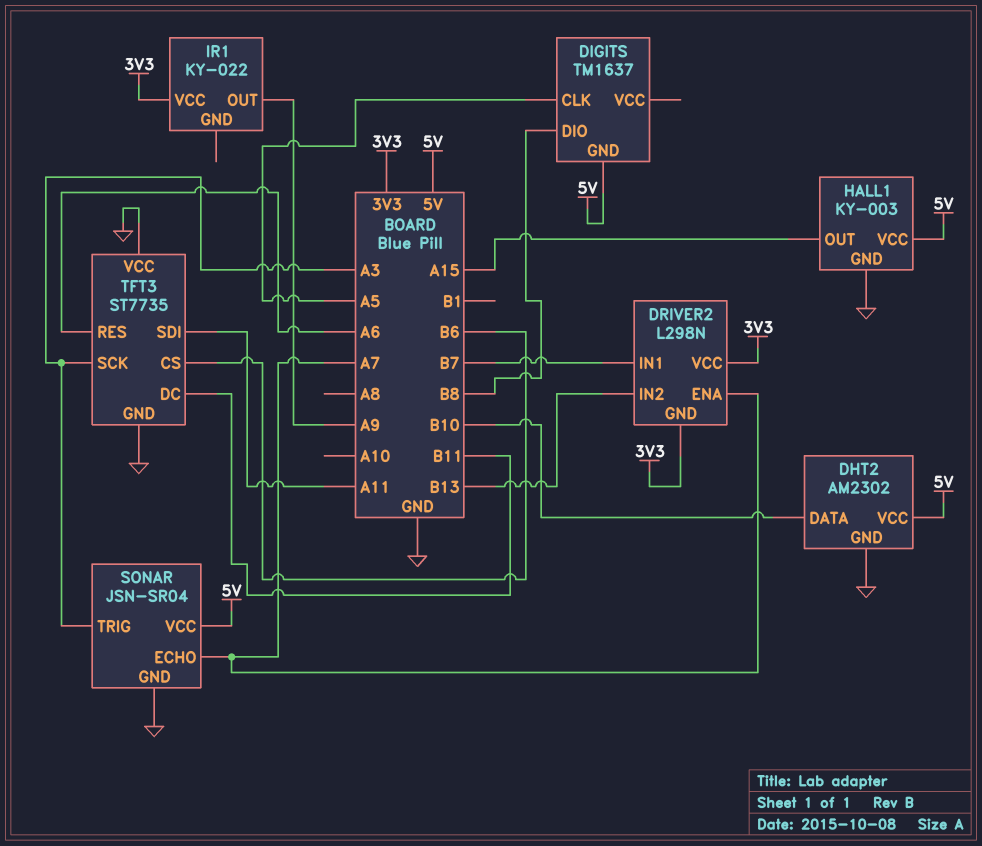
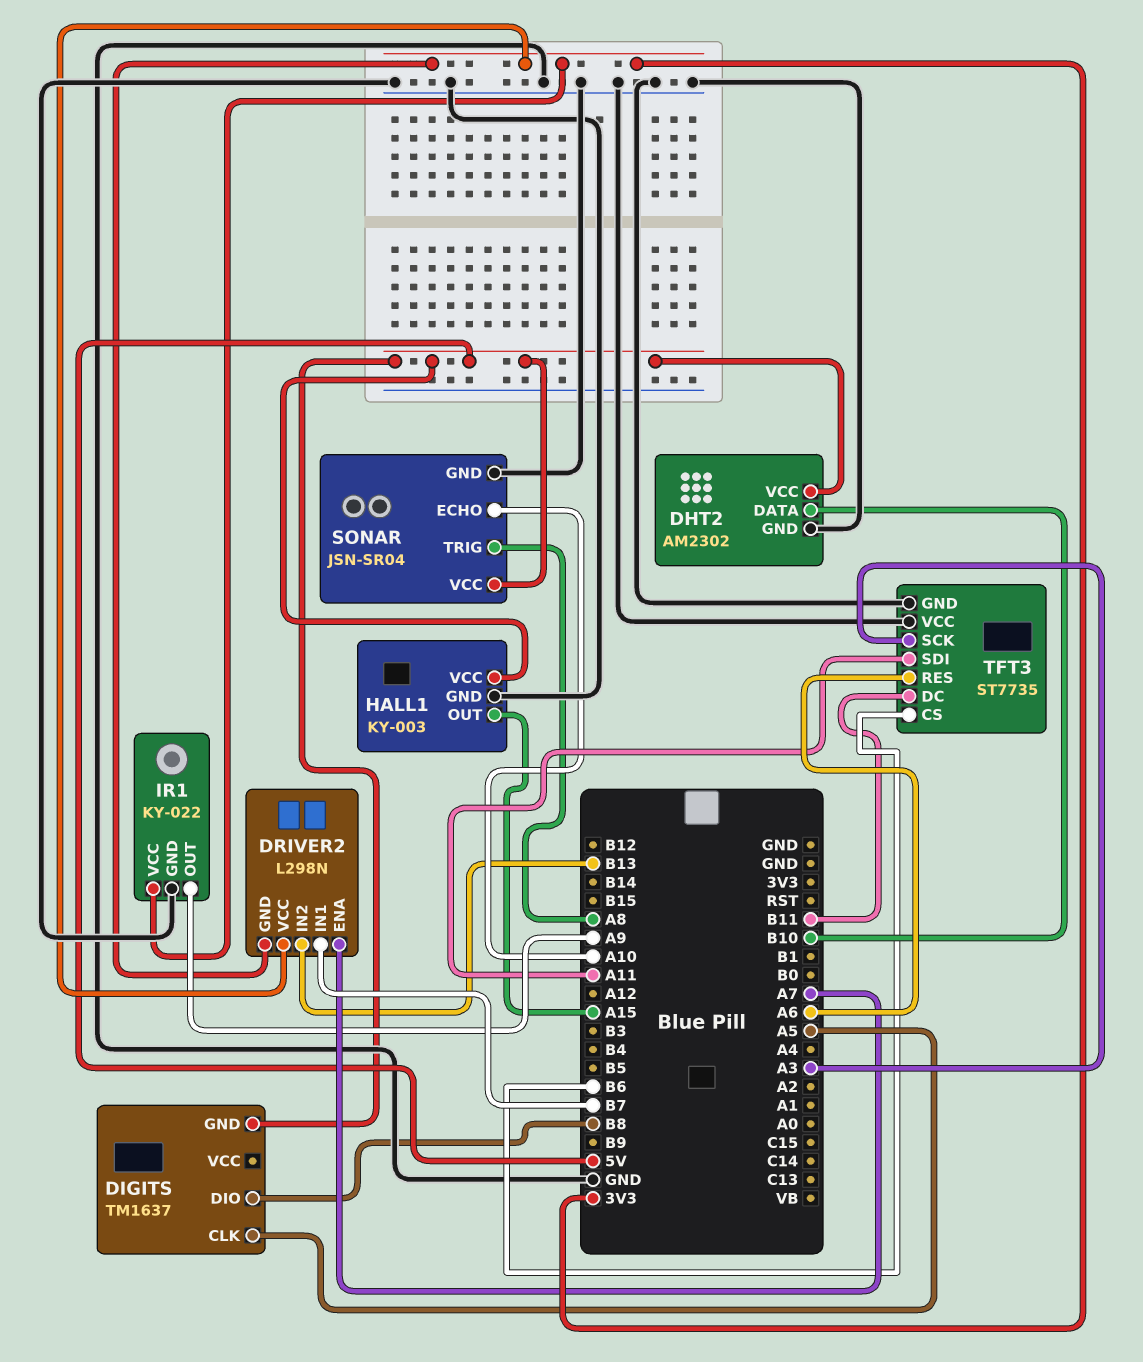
IR1 pin GND: none -> GND
SONAR pin ECHO: A7 -> A10
SONAR pin TRIG: A3 -> A8

